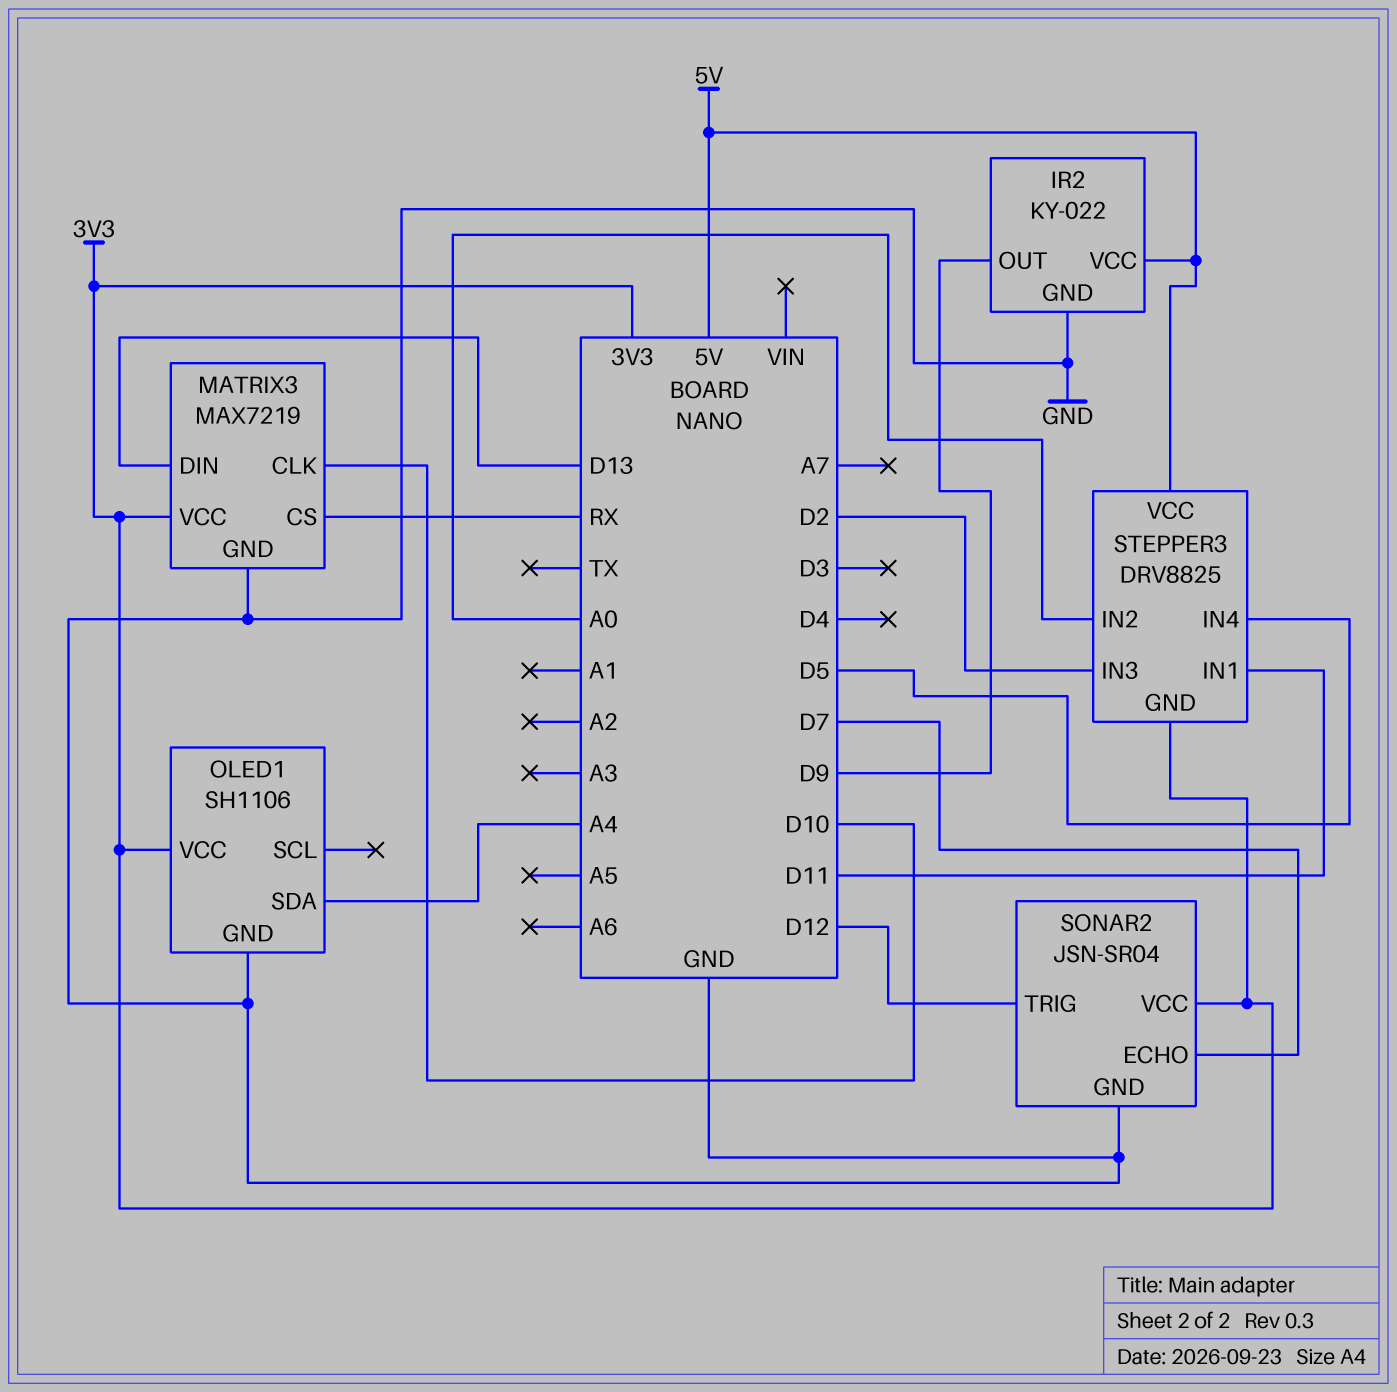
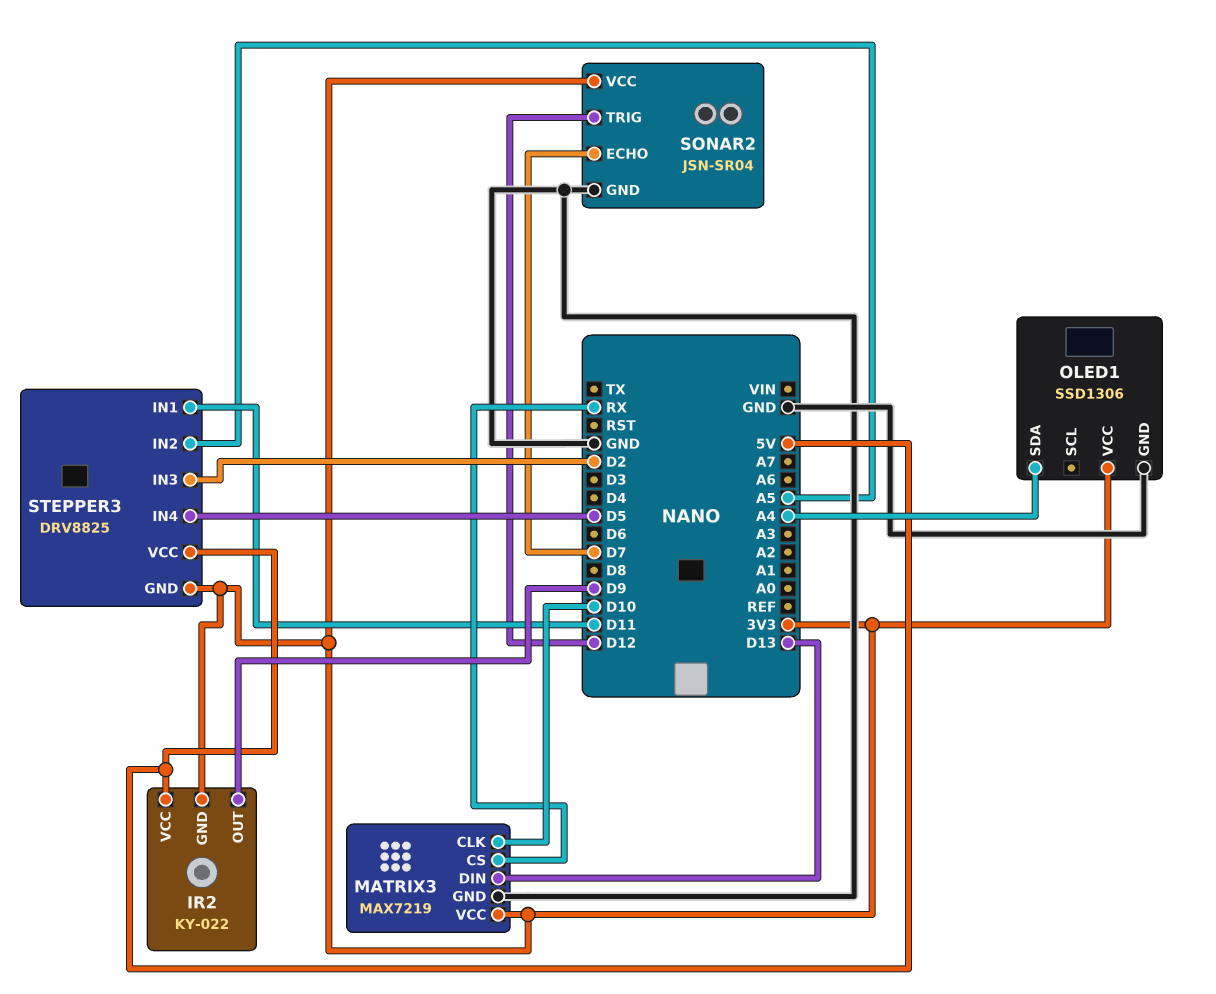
IR2 pin GND: GND -> 3V3
OLED1: SH1106 -> SSD1306
STEPPER3 pin IN2: A0 -> A5

